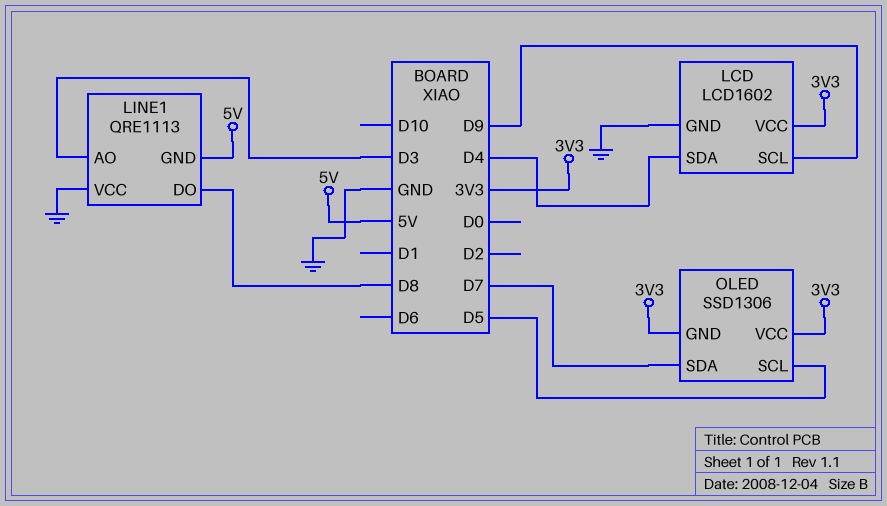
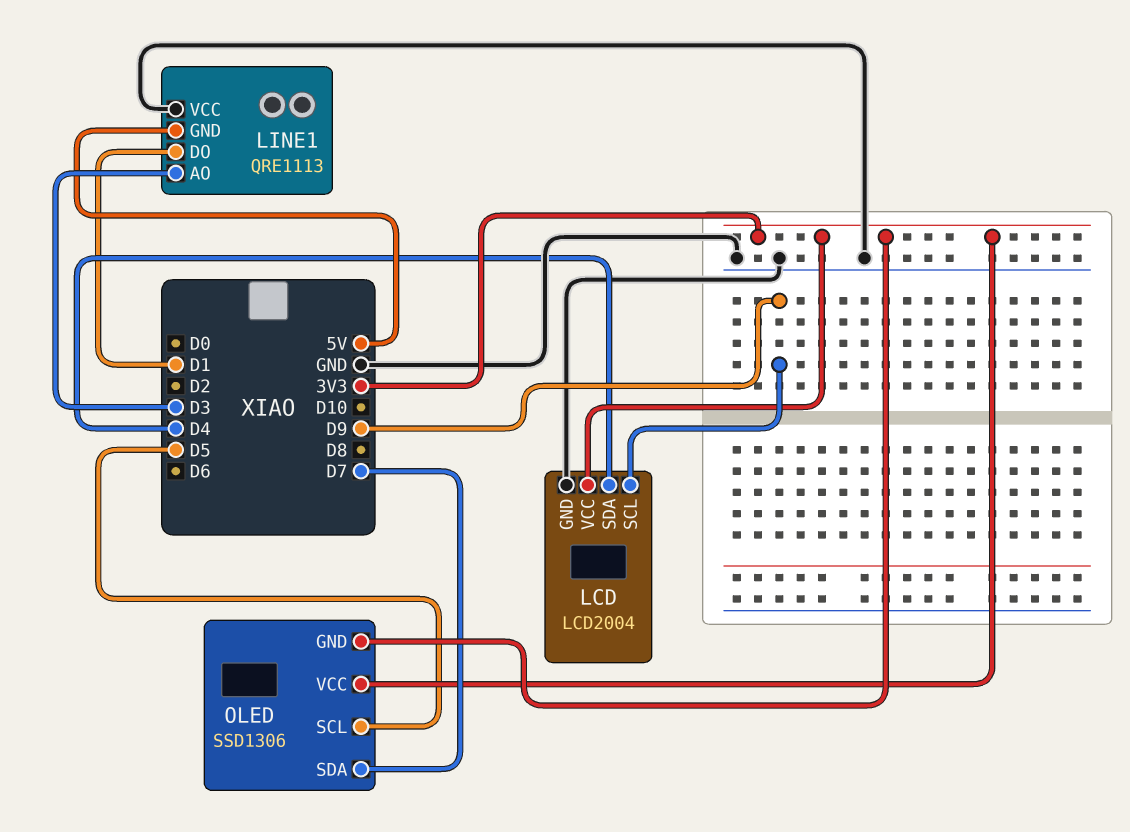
LCD: LCD1602 -> LCD2004
LINE1 pin DO: D8 -> D1

